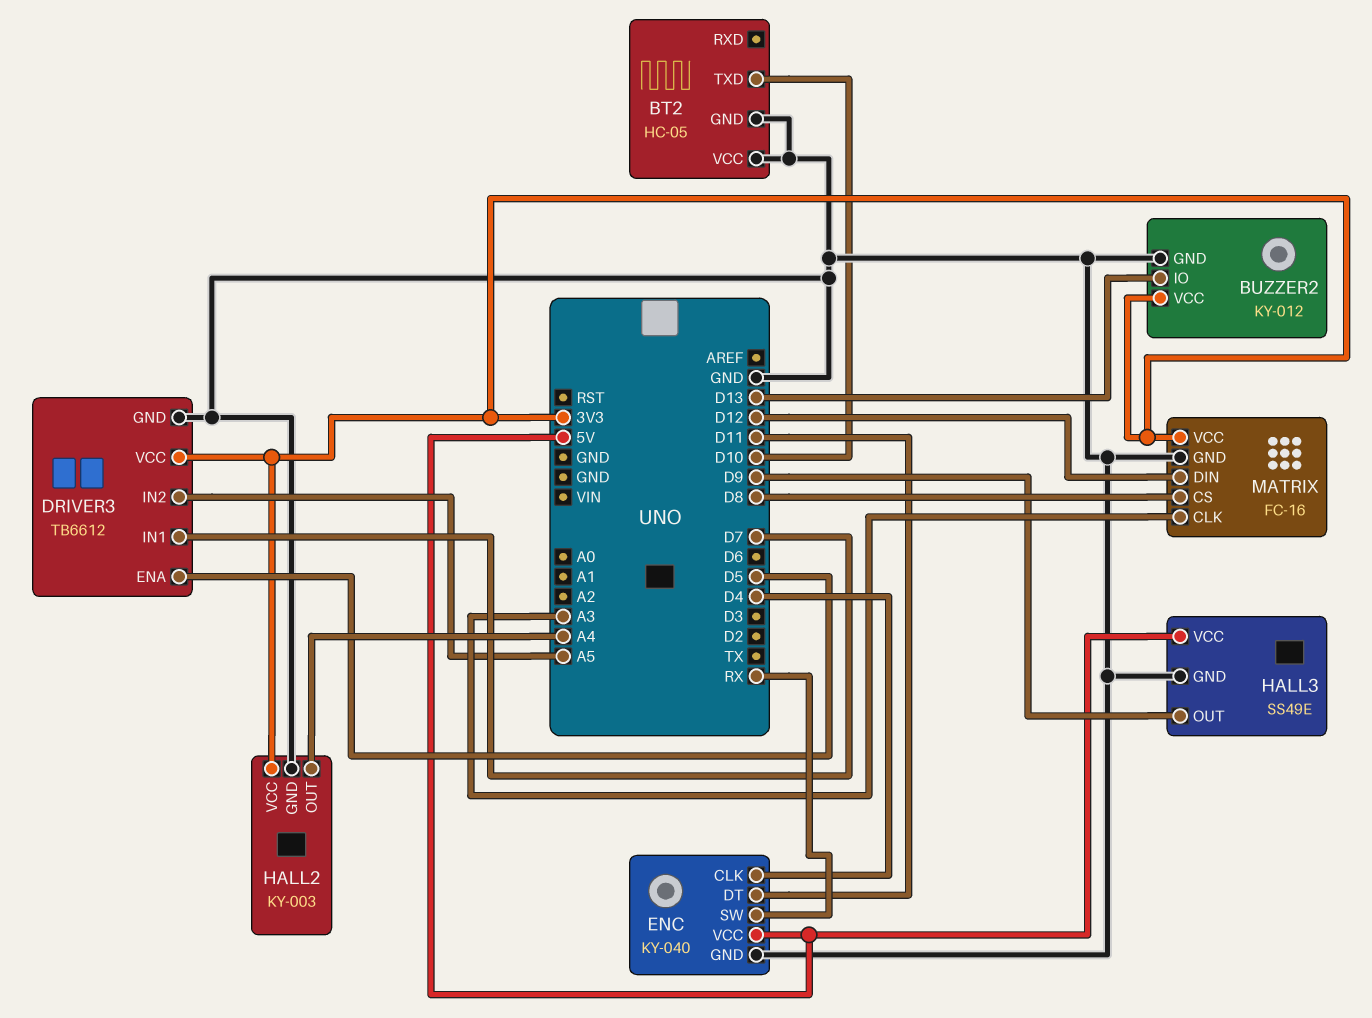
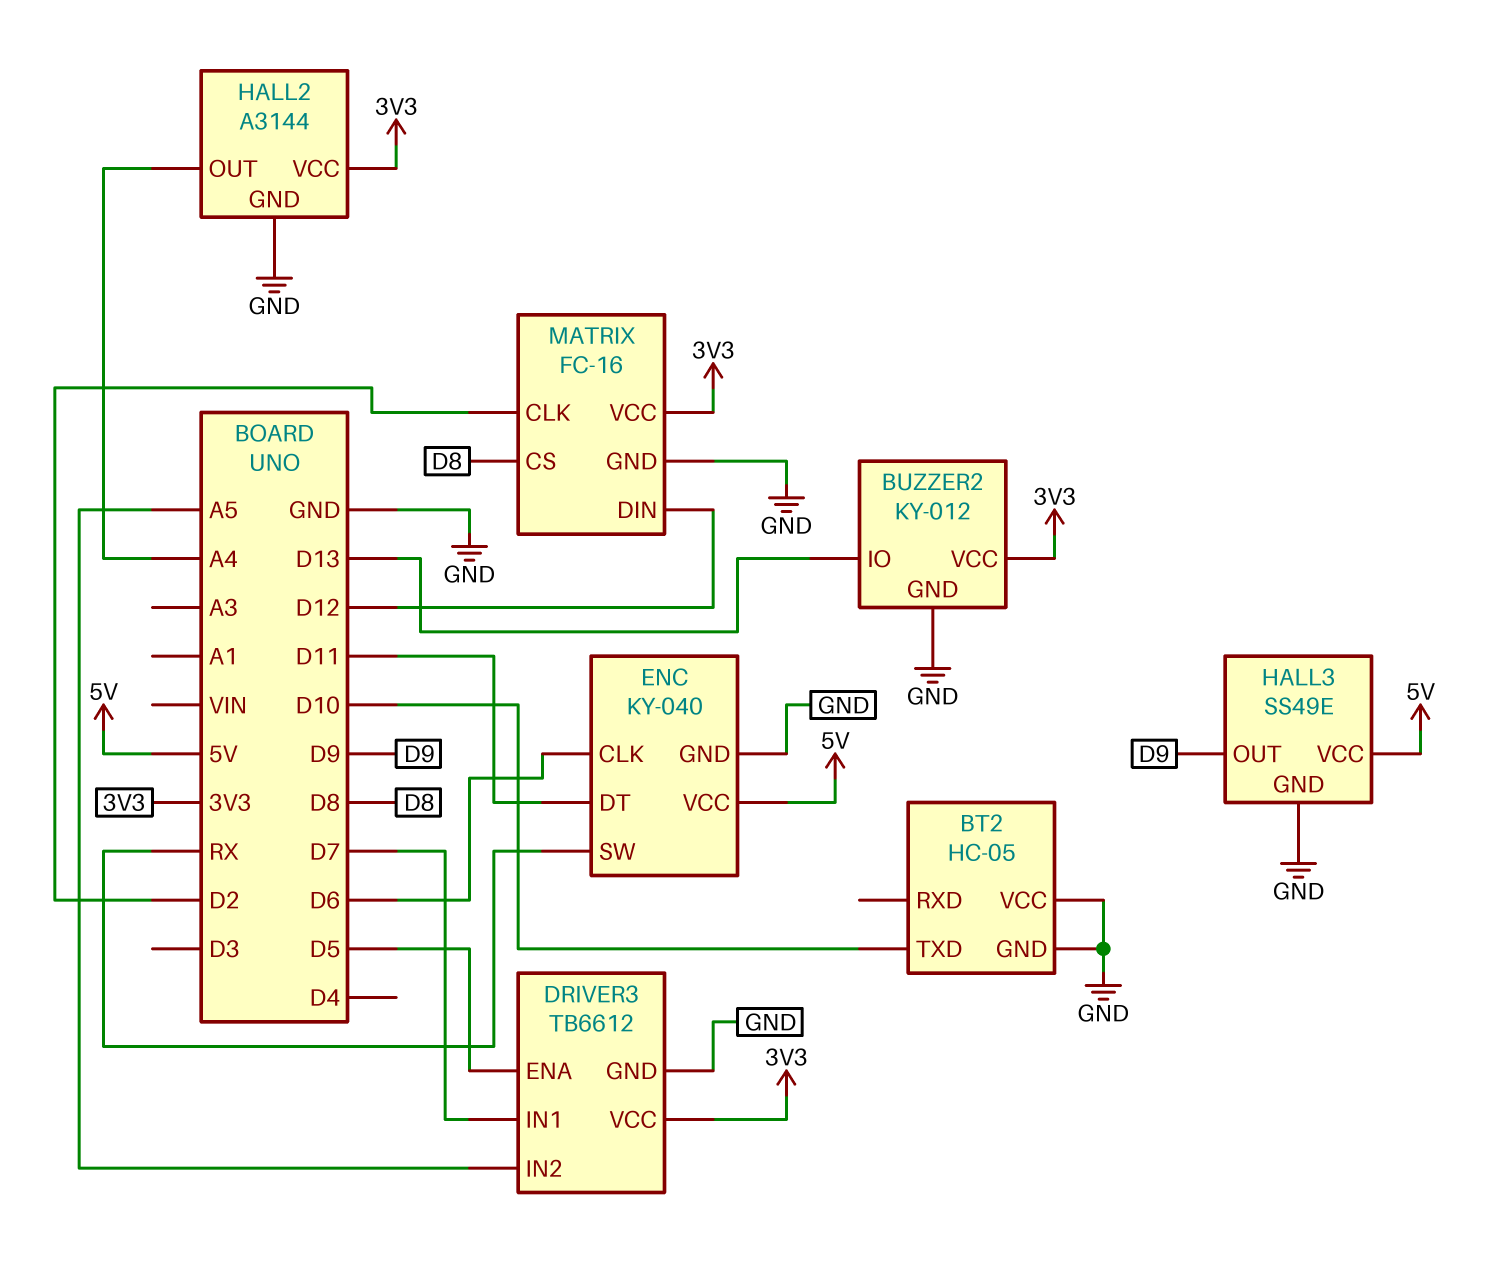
ENC pin CLK: D4 -> D6
HALL2: KY-003 -> A3144
MATRIX pin CLK: A3 -> D2

